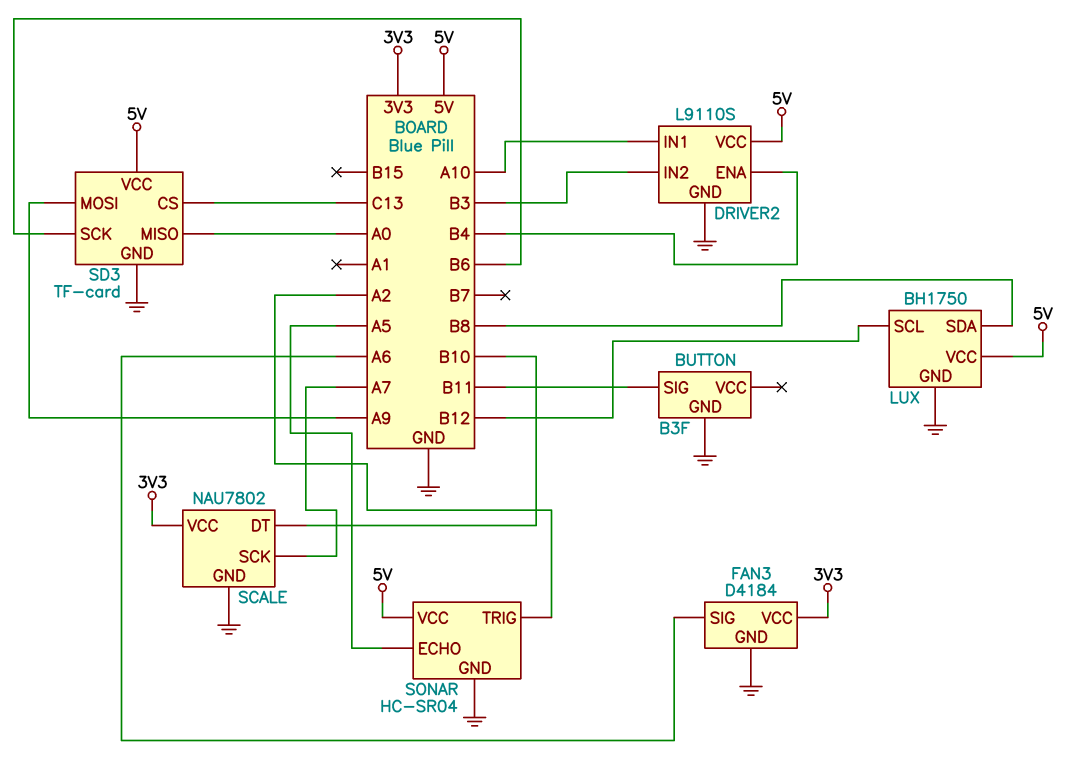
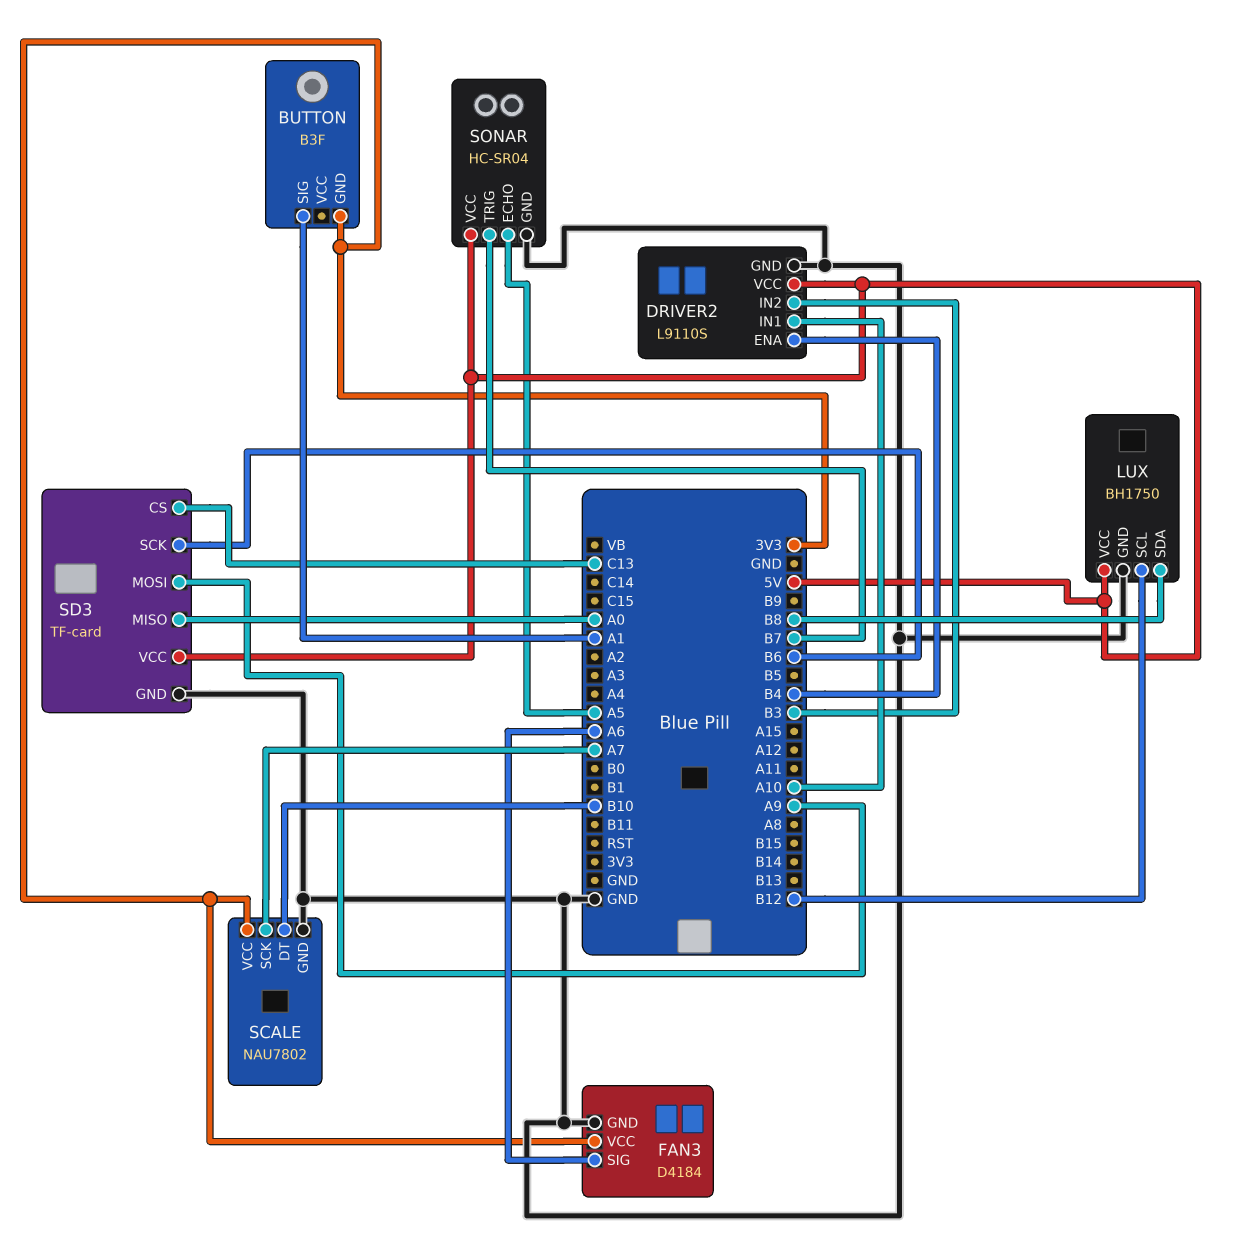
BUTTON pin GND: GND -> 3V3
BUTTON pin SIG: B11 -> A1
SONAR pin TRIG: A2 -> B7

